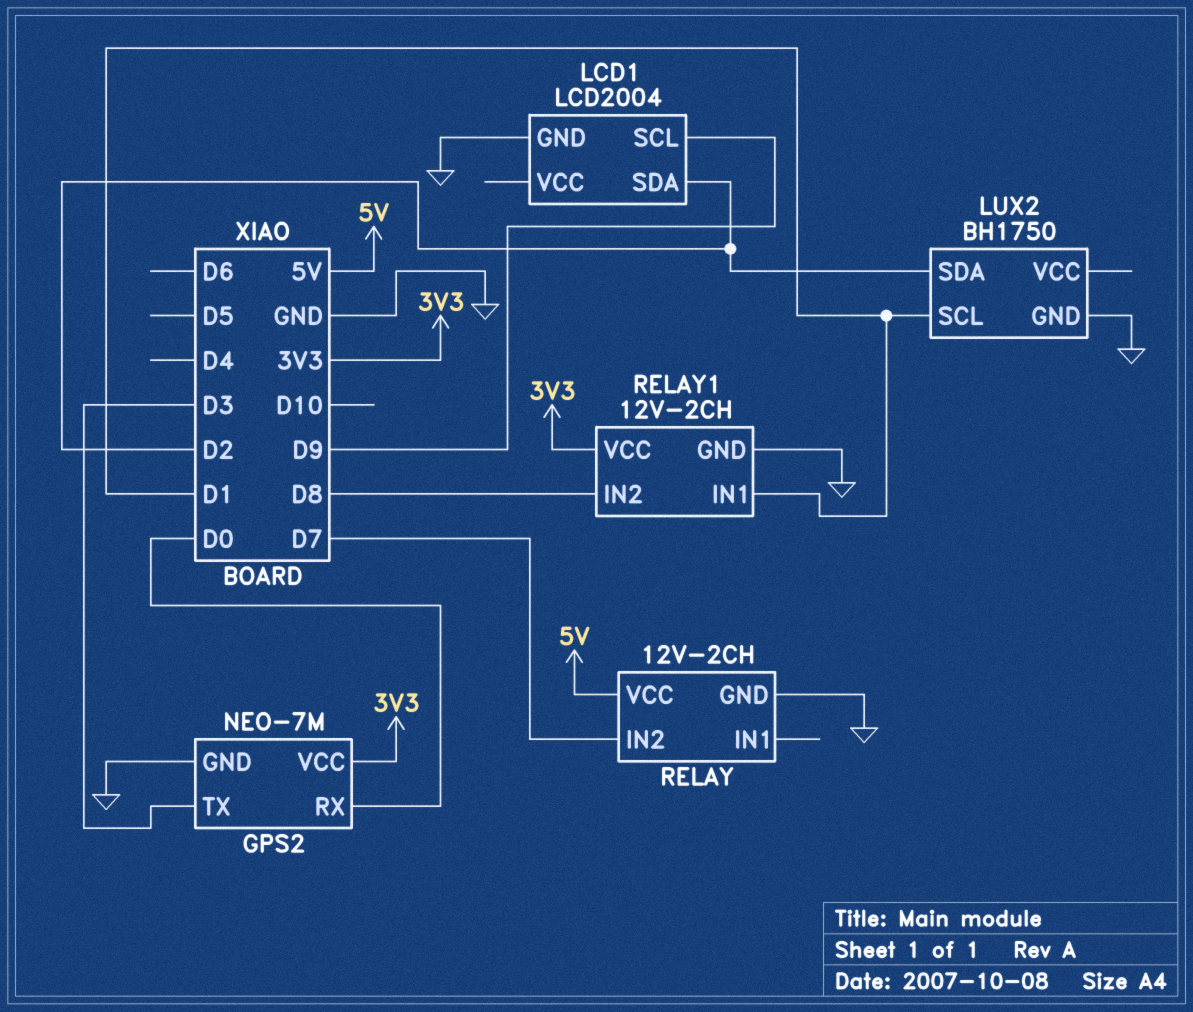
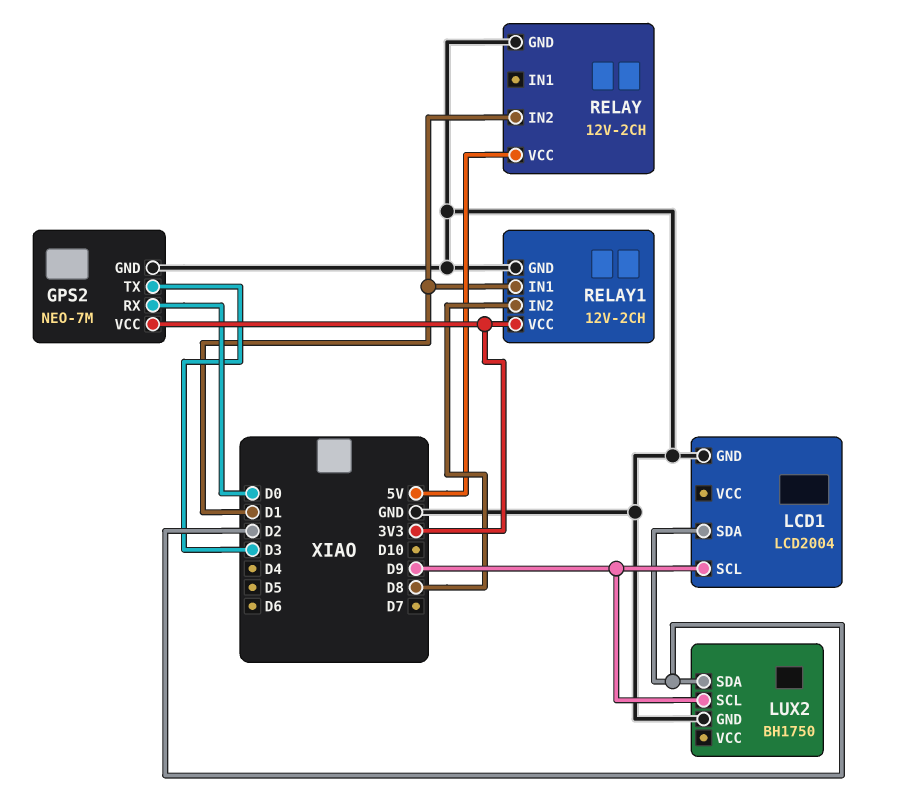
LUX2 pin SCL: D1 -> D9
RELAY pin IN2: D7 -> D1

